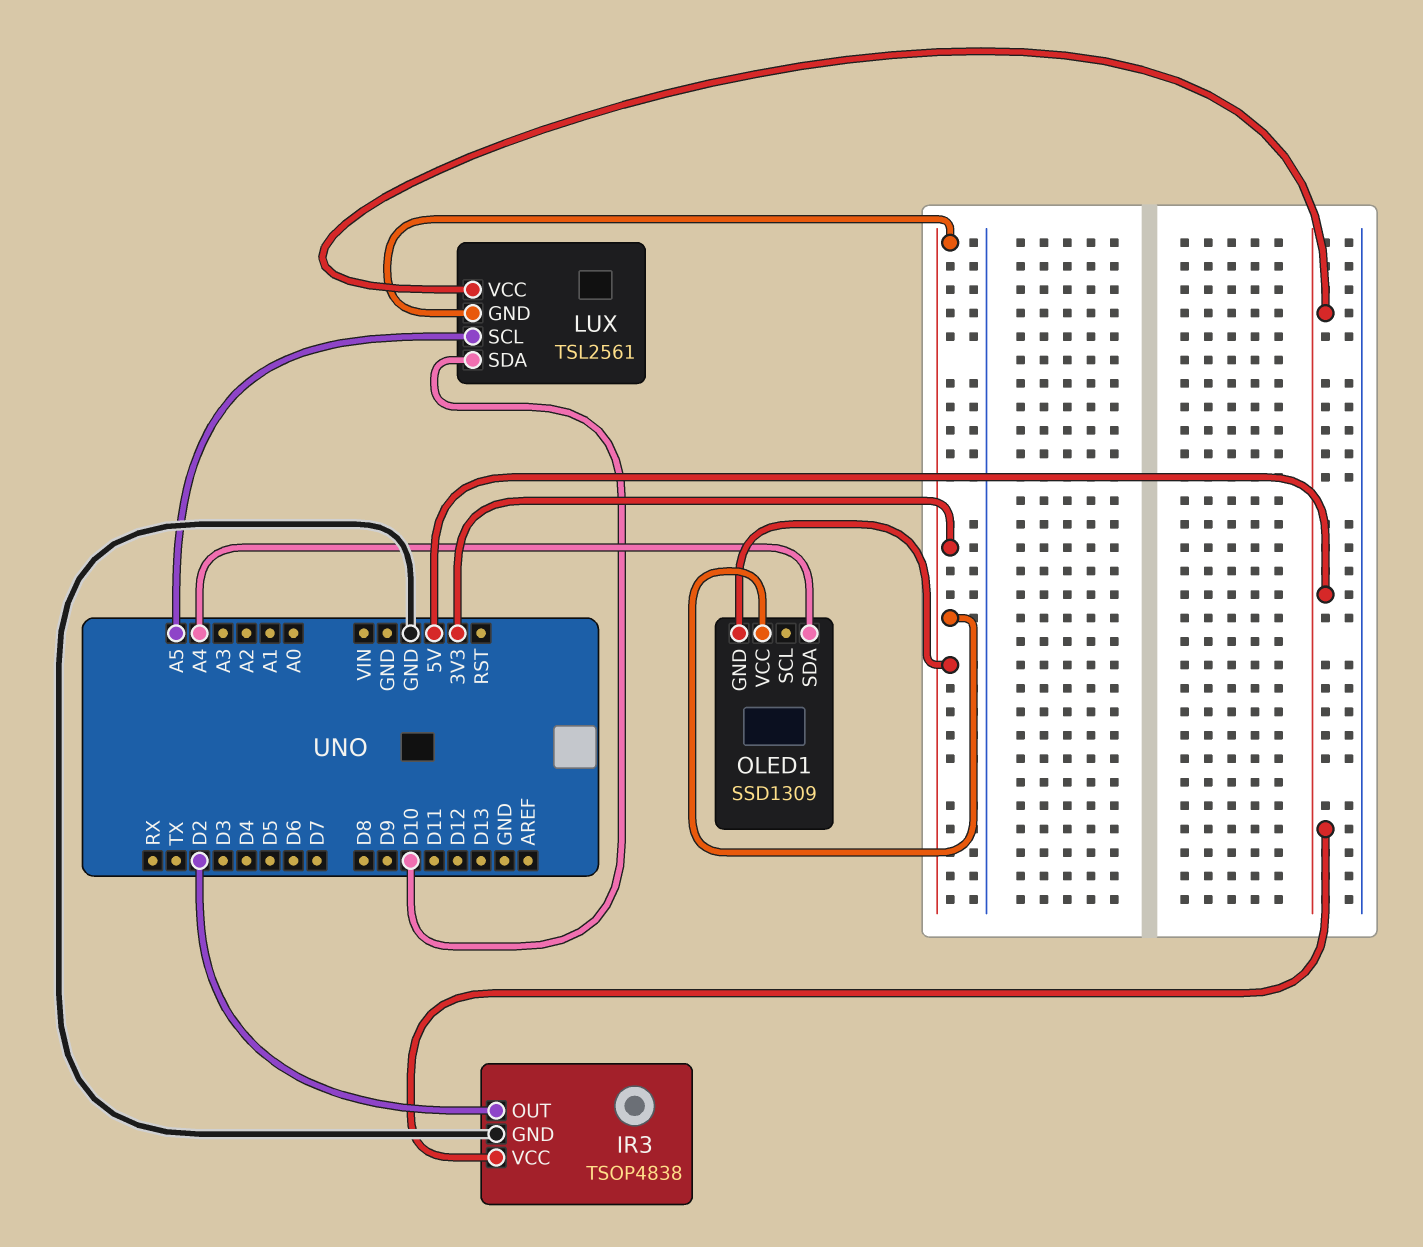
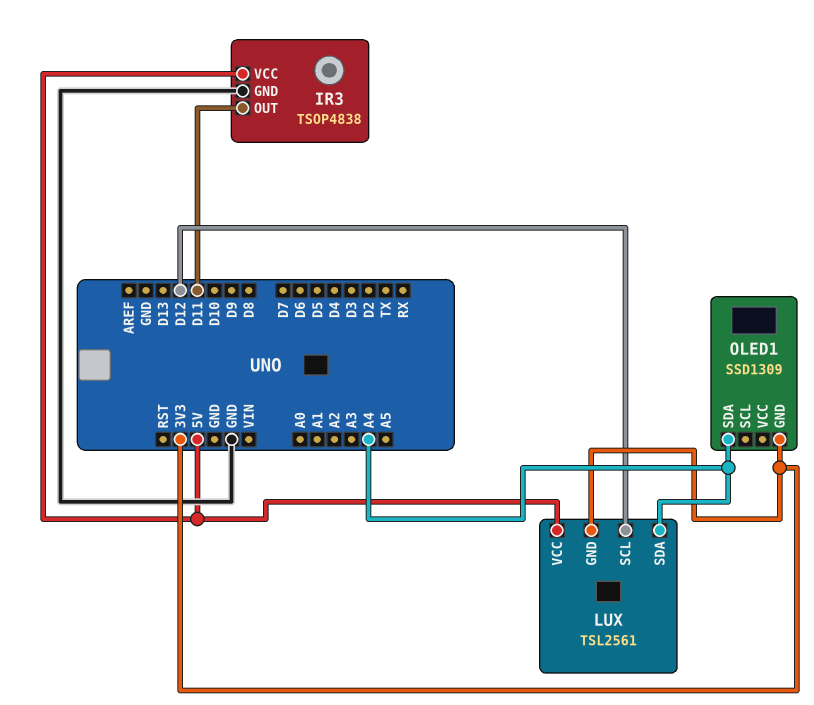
IR3 pin OUT: D2 -> D11
LUX pin SCL: A5 -> D12
LUX pin SDA: D10 -> A4
OLED1 pin VCC: 3V3 -> none

